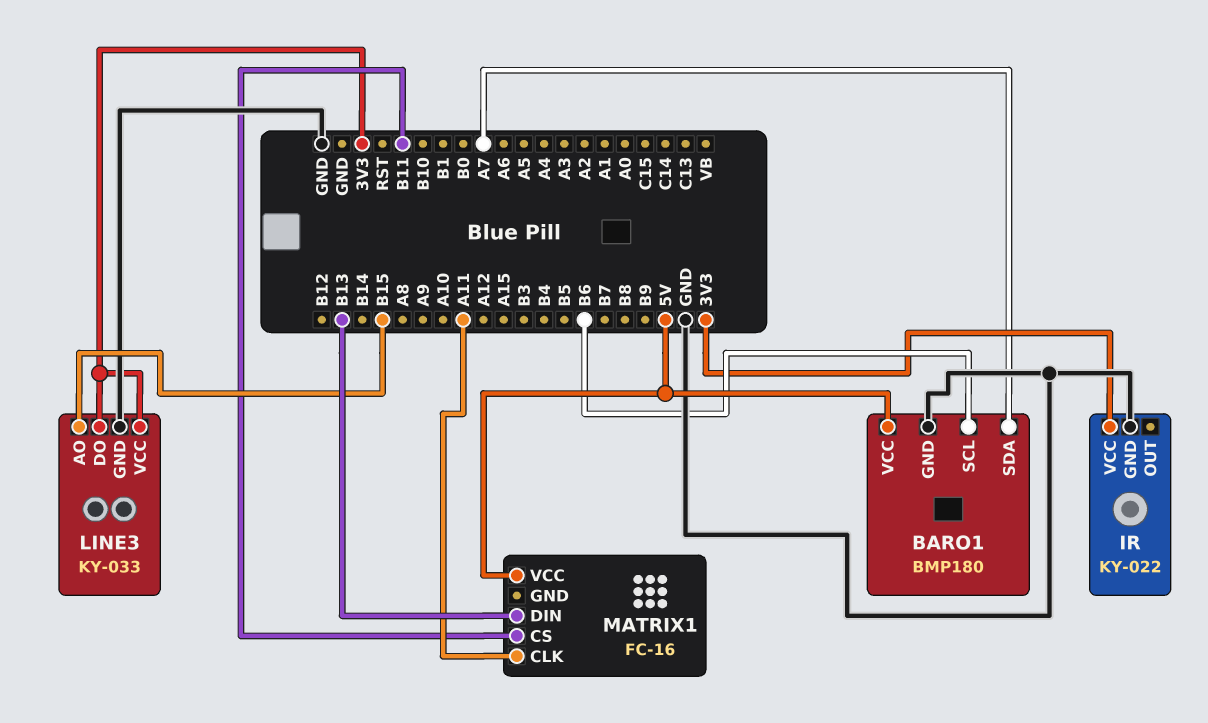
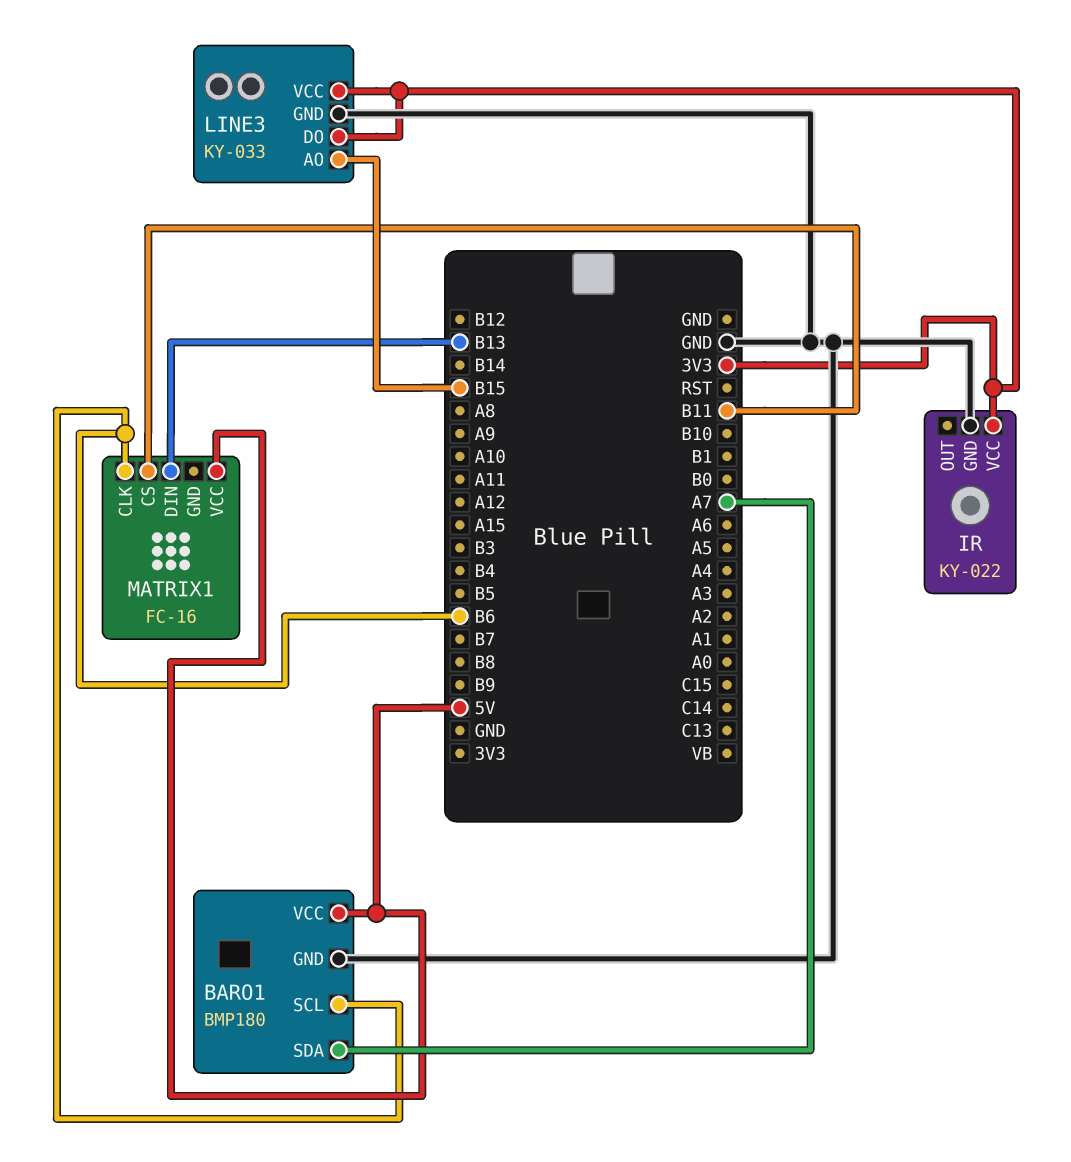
MATRIX1 pin CLK: A11 -> B6

